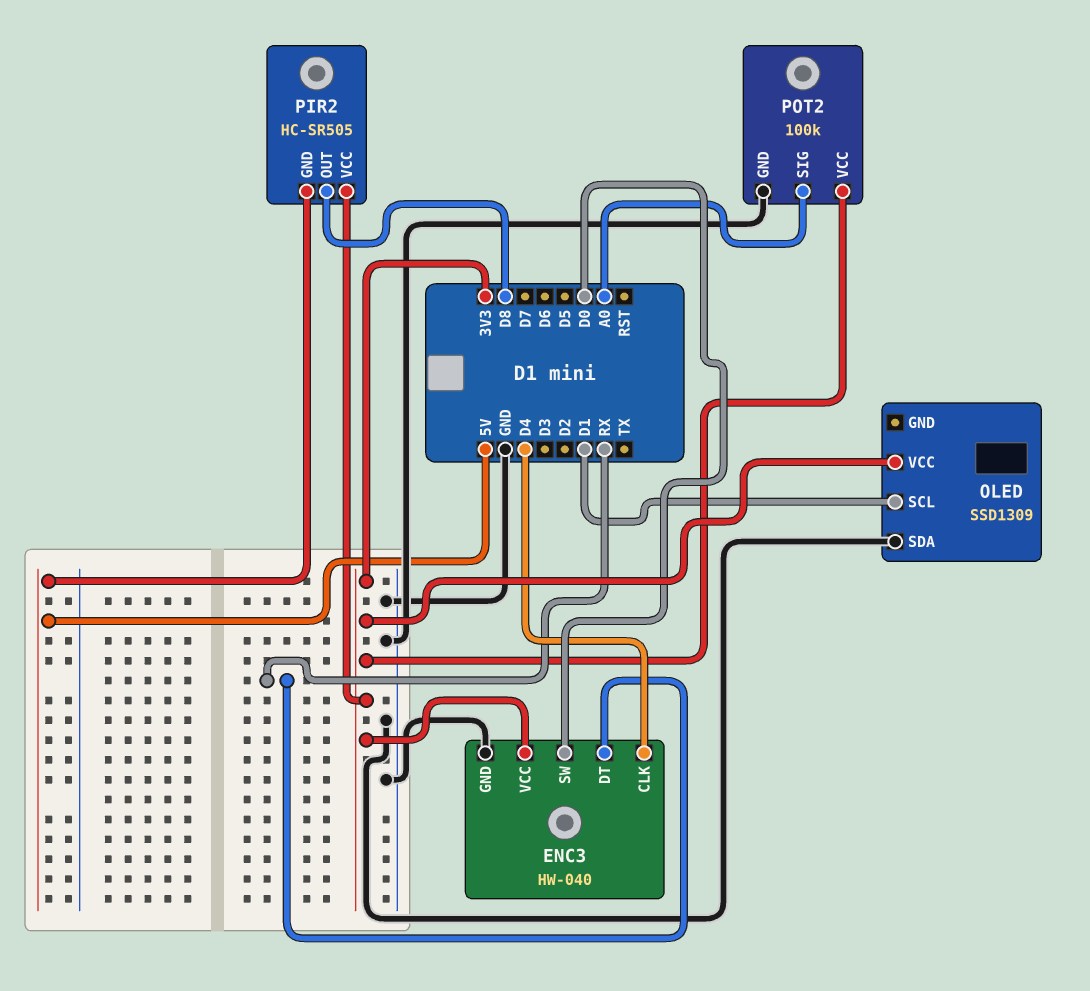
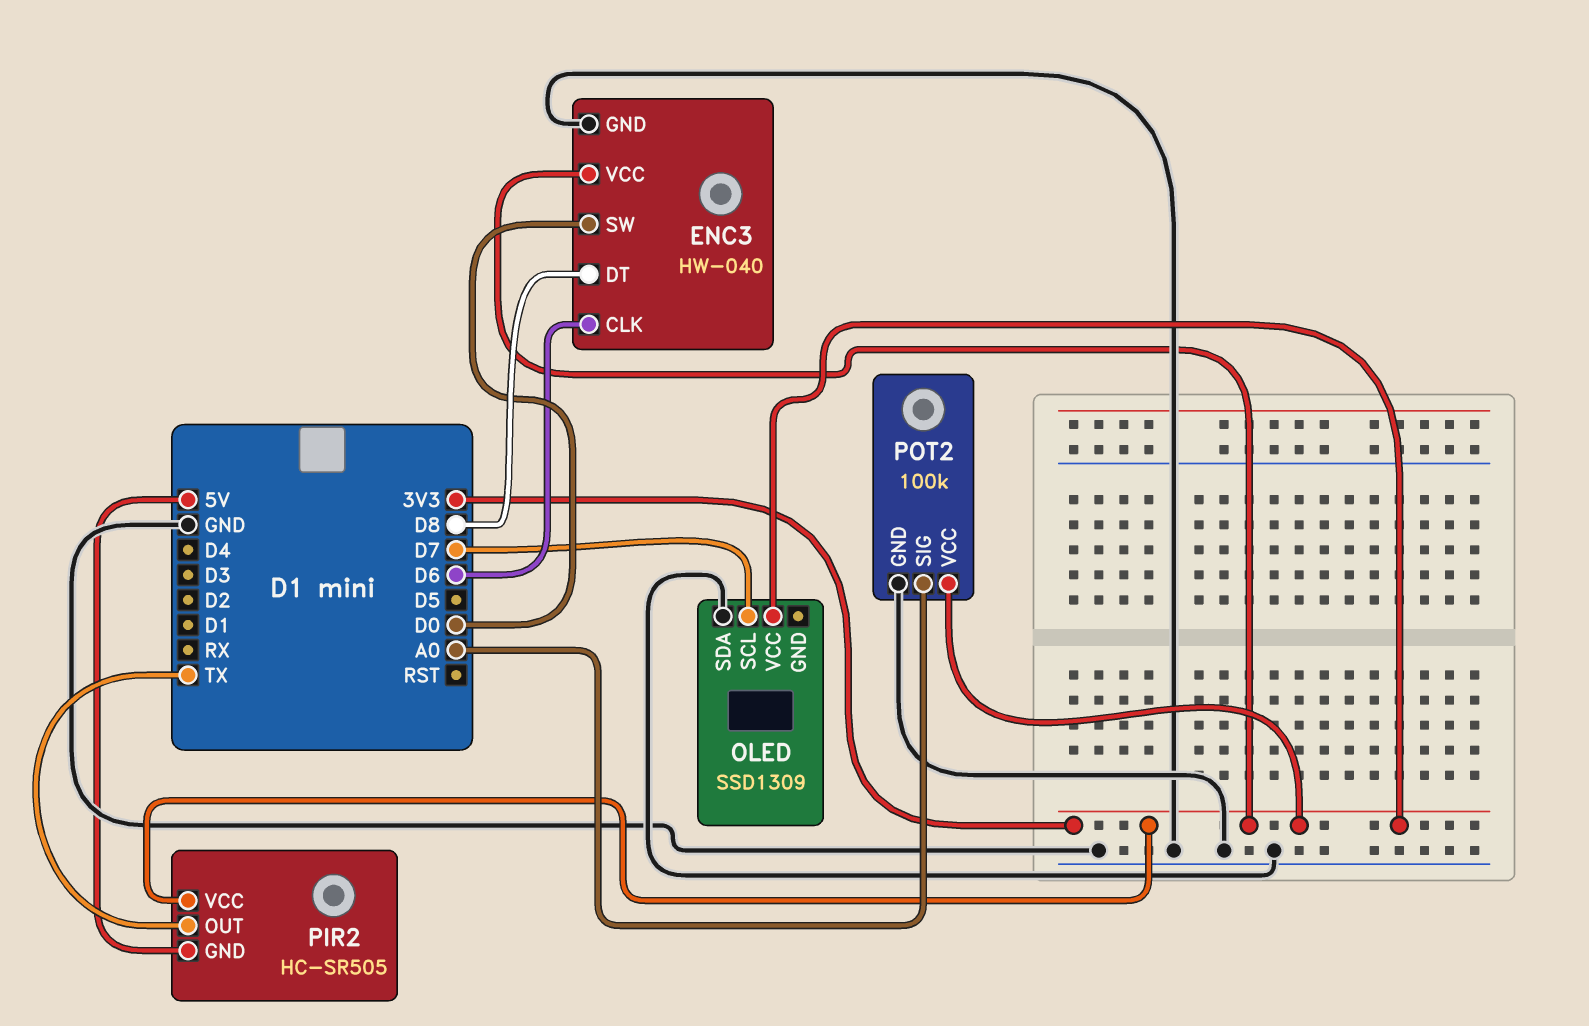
ENC3 pin CLK: D4 -> D6
ENC3 pin DT: RX -> D8
OLED pin SCL: D1 -> D7
PIR2 pin OUT: D8 -> TX

